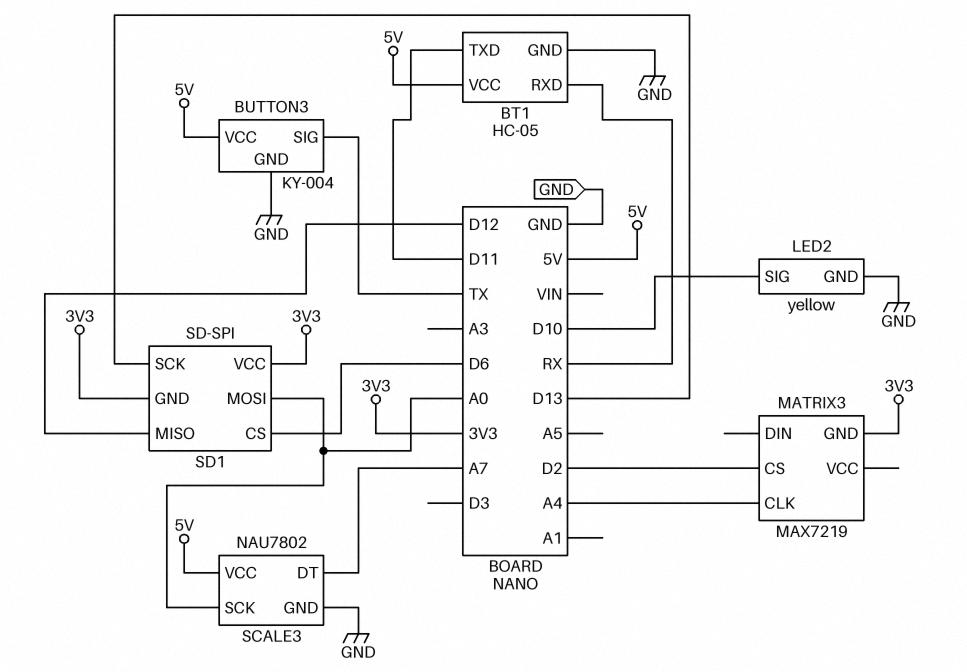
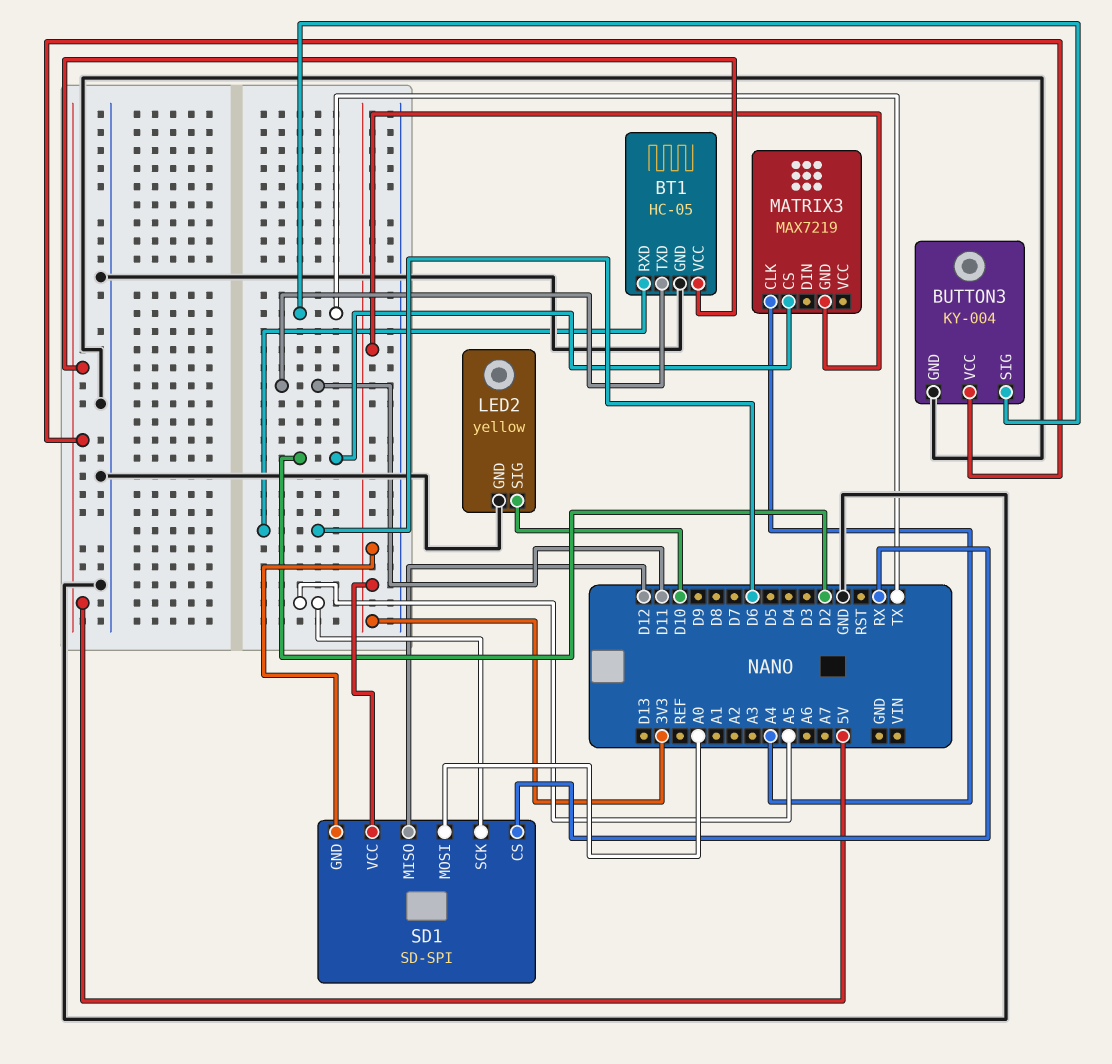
BT1 pin RXD: RX -> D6
SCALE3: NAU7802 -> none
SCALE3 pin DT: A7 -> none
SCALE3 pin GND: GND -> none
SCALE3 pin SCK: A0 -> none
SCALE3 pin VCC: 5V -> none
SD1 pin CS: D6 -> RX
SD1 pin SCK: D13 -> A5

